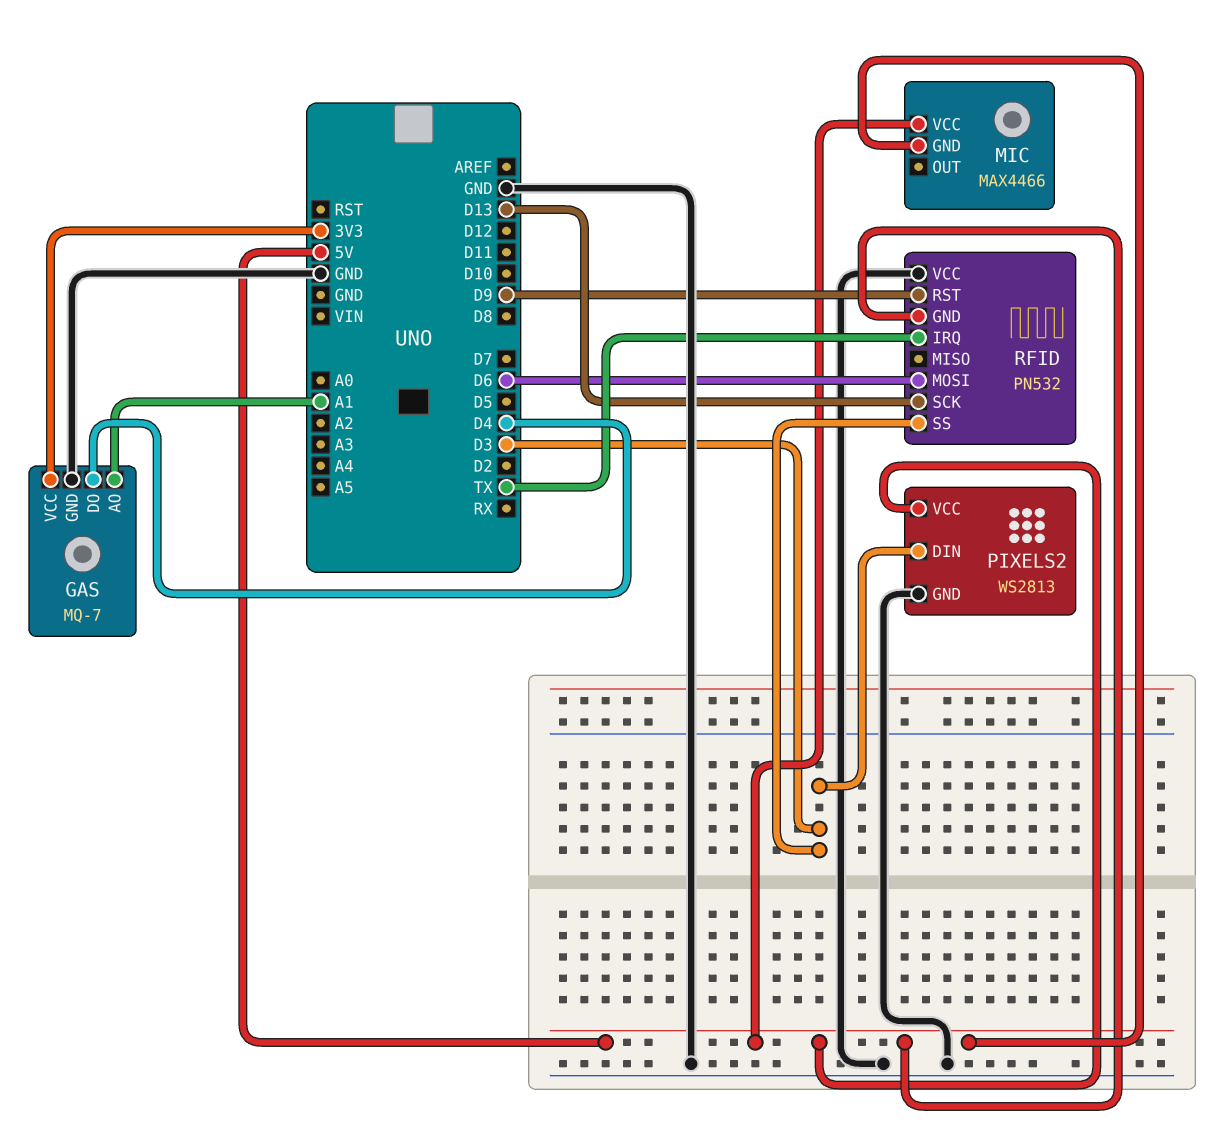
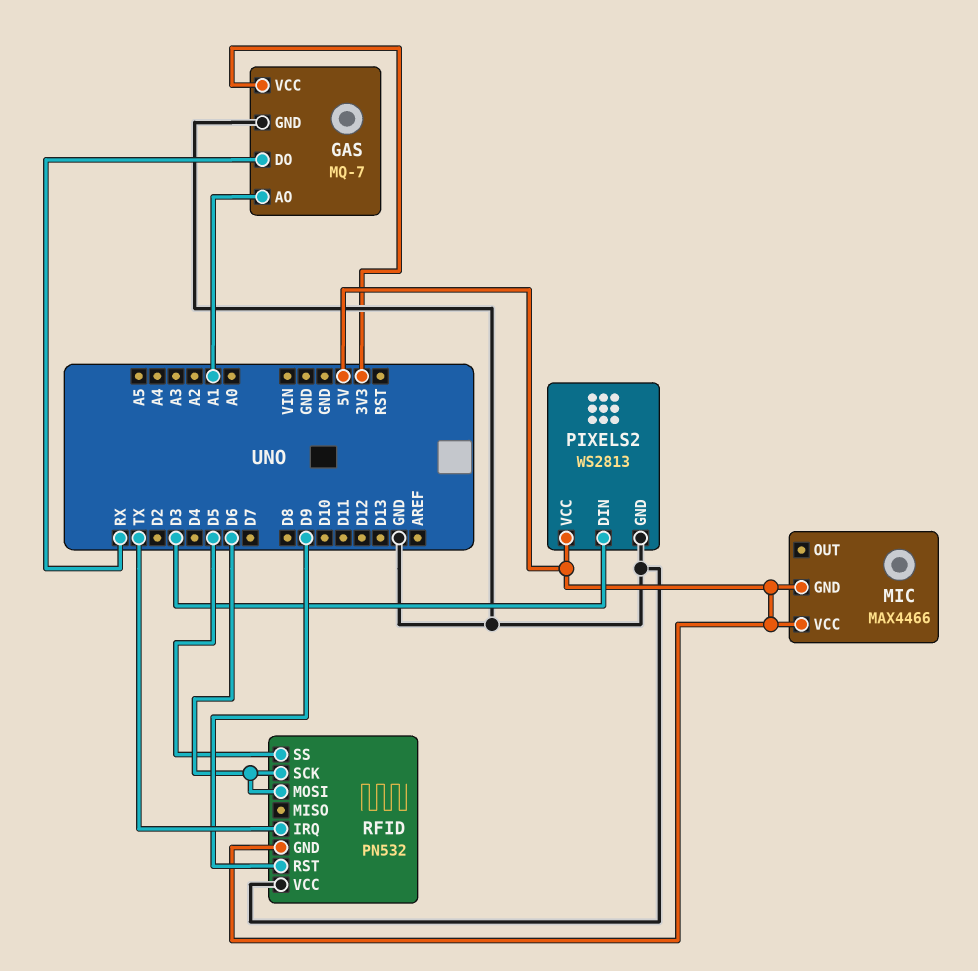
GAS pin DO: D4 -> RX
RFID pin SCK: D13 -> D6
RFID pin SS: D3 -> D5

